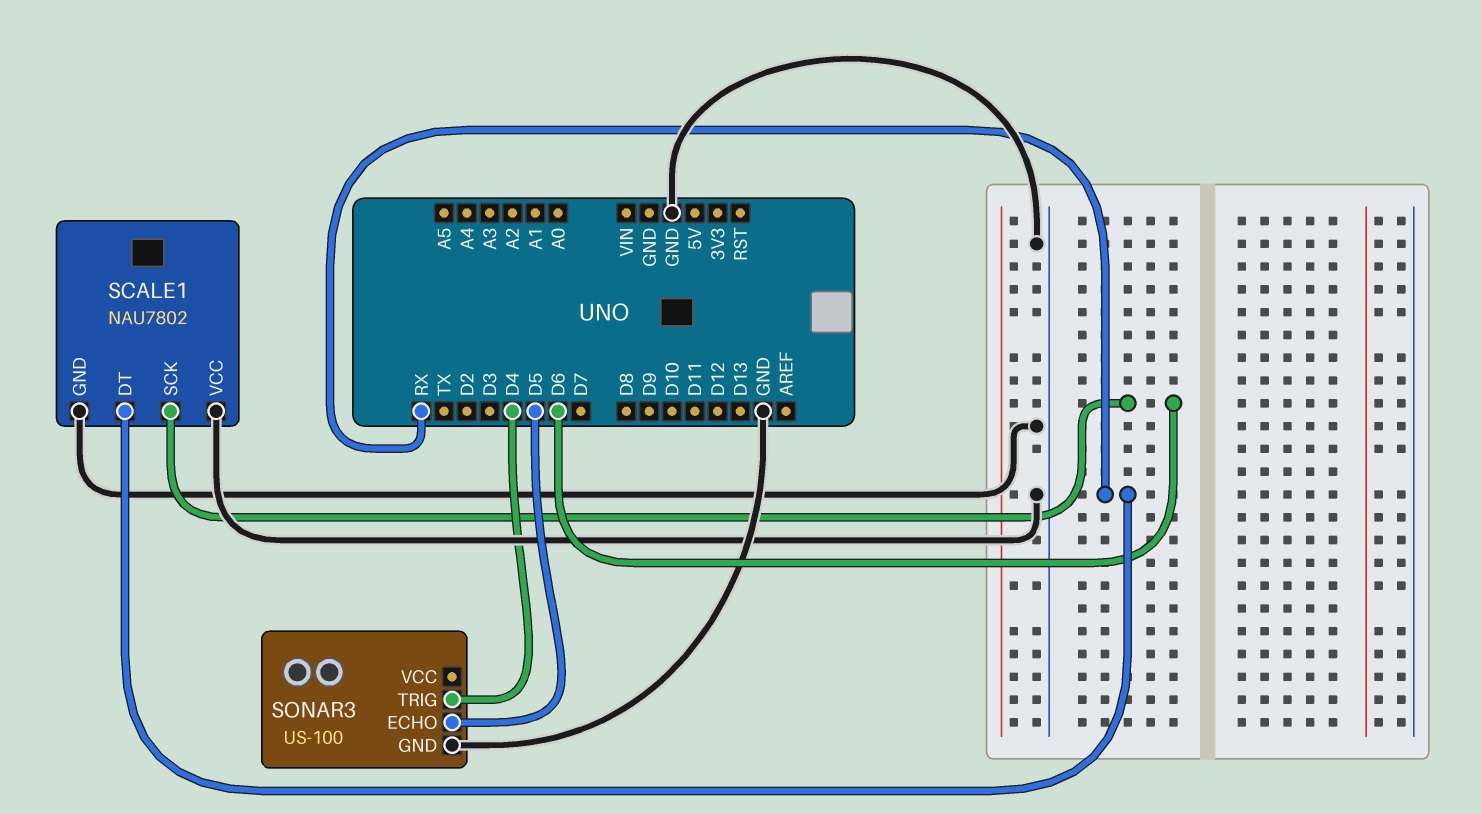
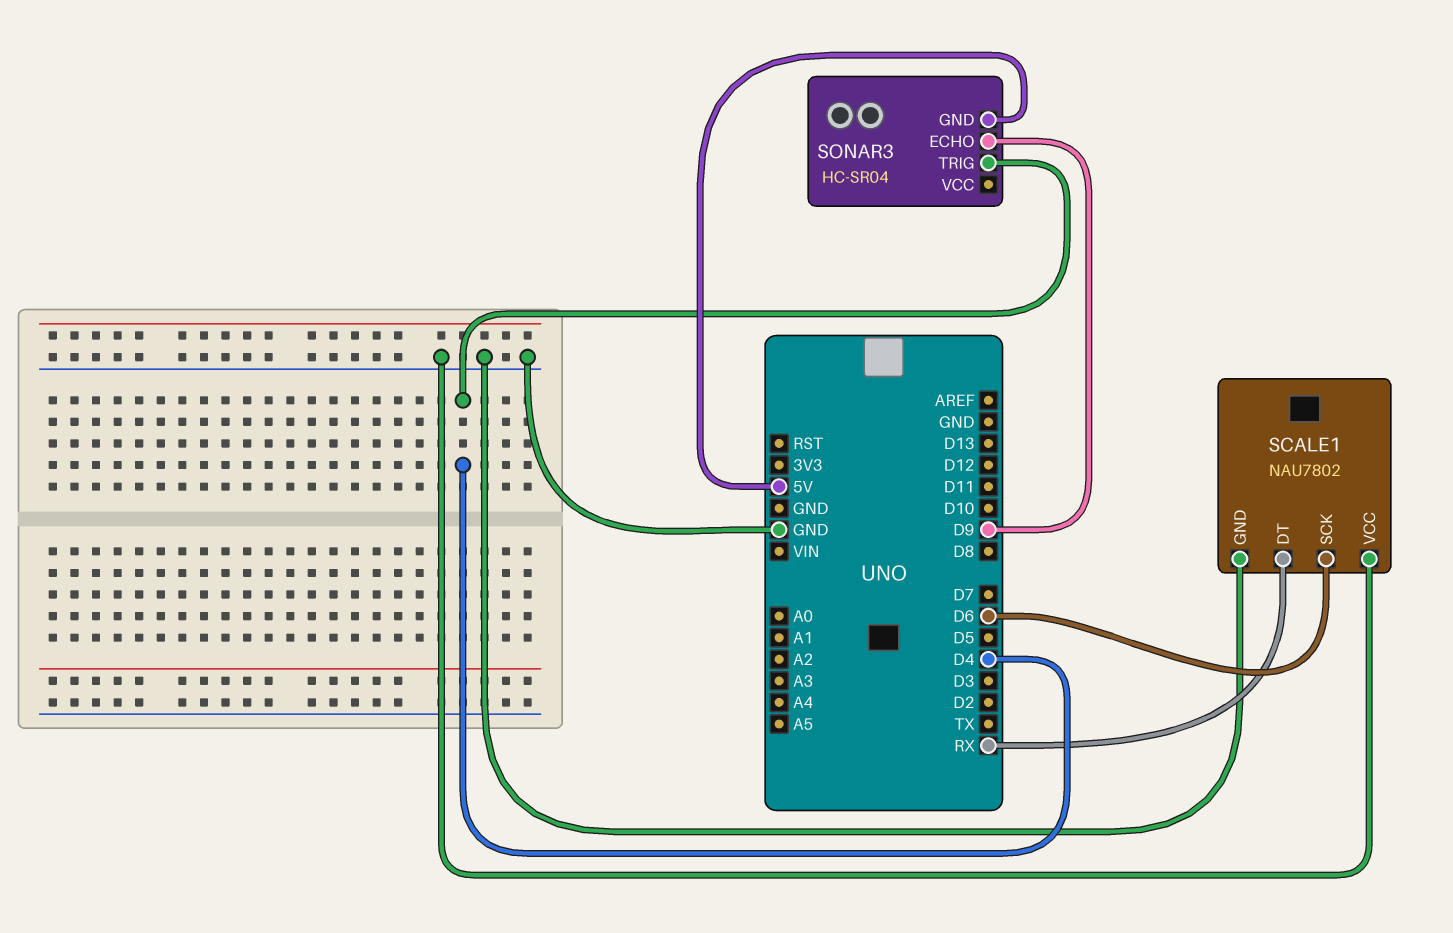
SONAR3: US-100 -> HC-SR04
SONAR3 pin ECHO: D5 -> D9
SONAR3 pin GND: GND -> 5V

